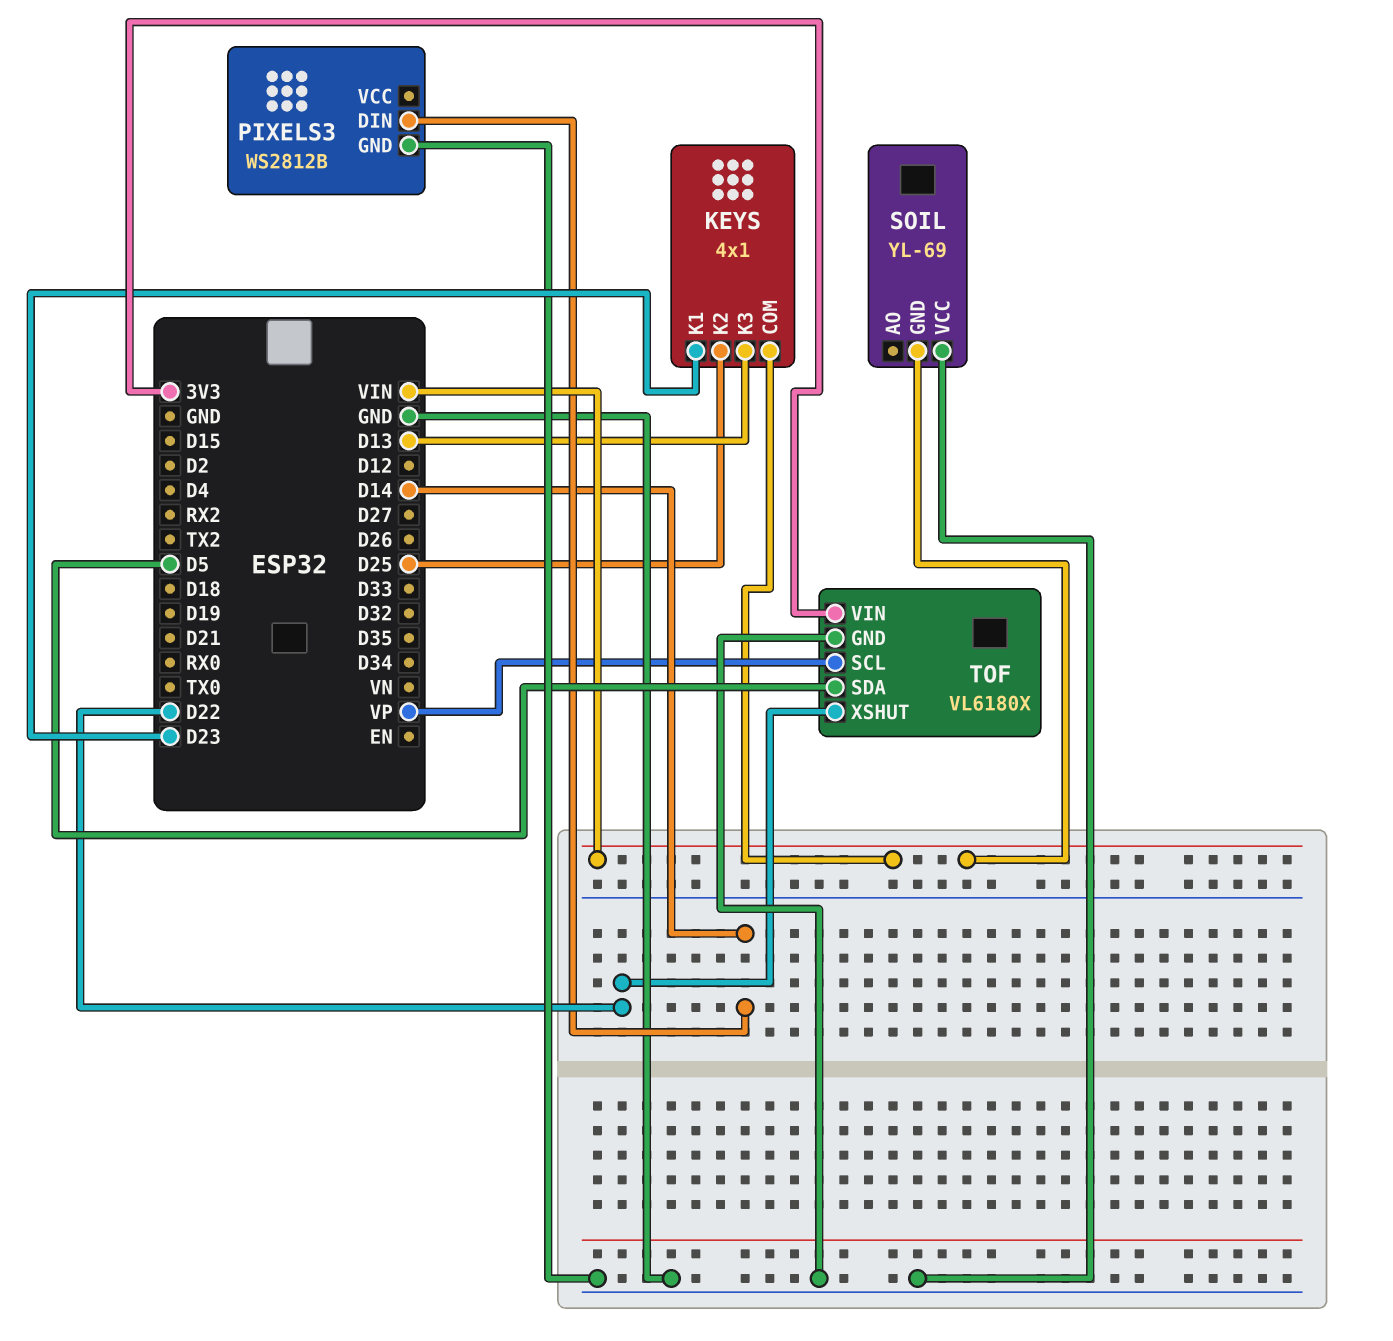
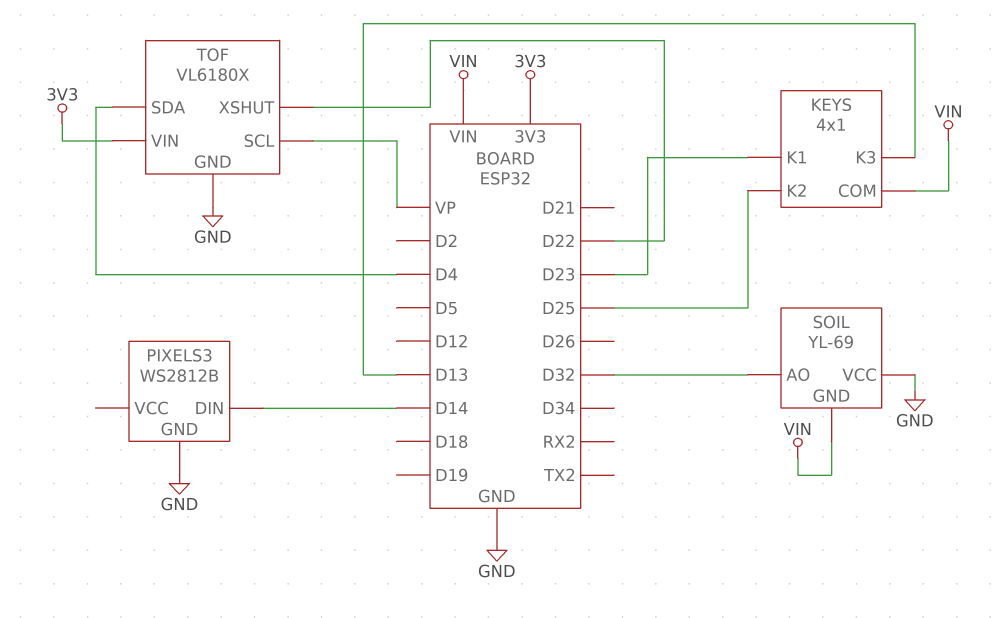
SOIL pin AO: none -> D32
TOF pin SDA: D5 -> D4

